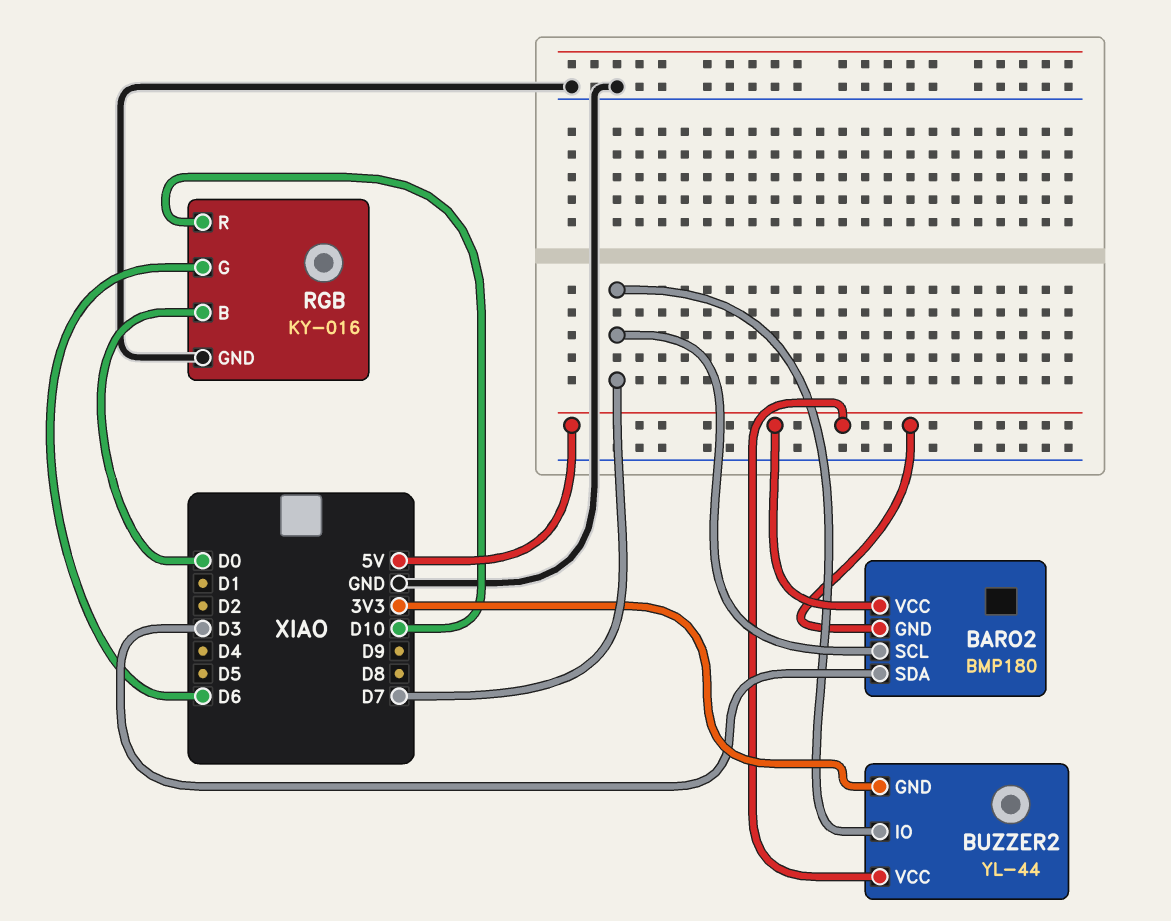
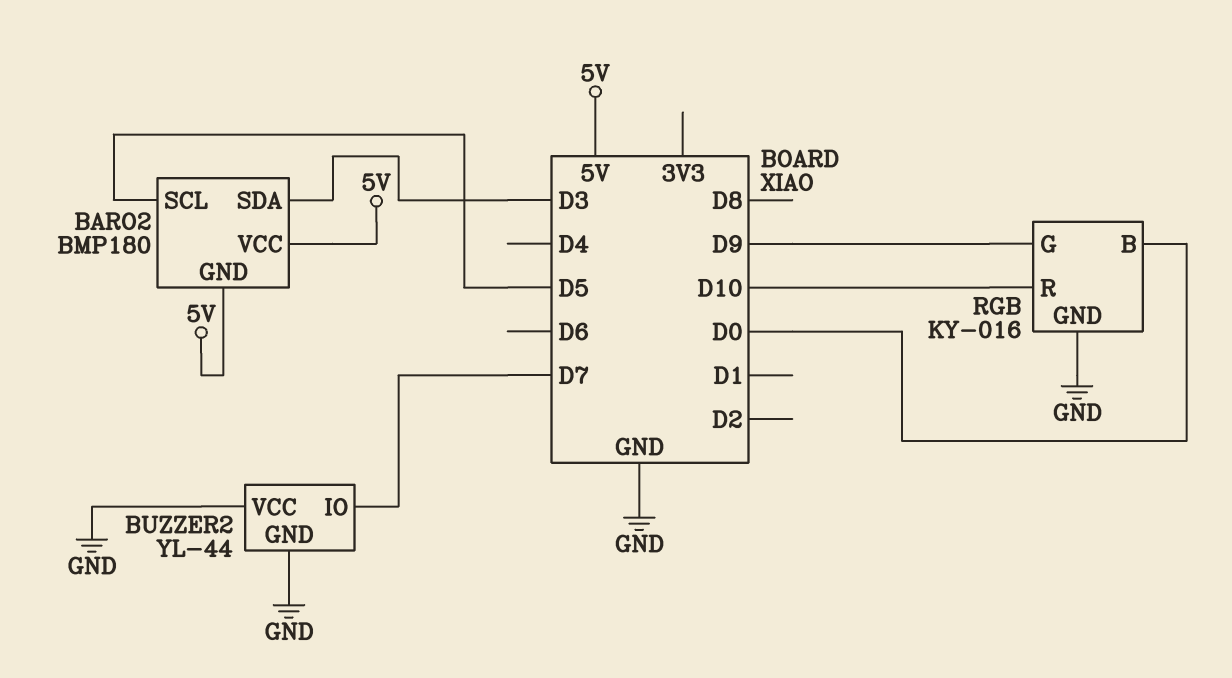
BARO2 pin SCL: D7 -> D5
BUZZER2 pin GND: 3V3 -> GND
BUZZER2 pin VCC: 5V -> GND
RGB pin G: D6 -> D9

